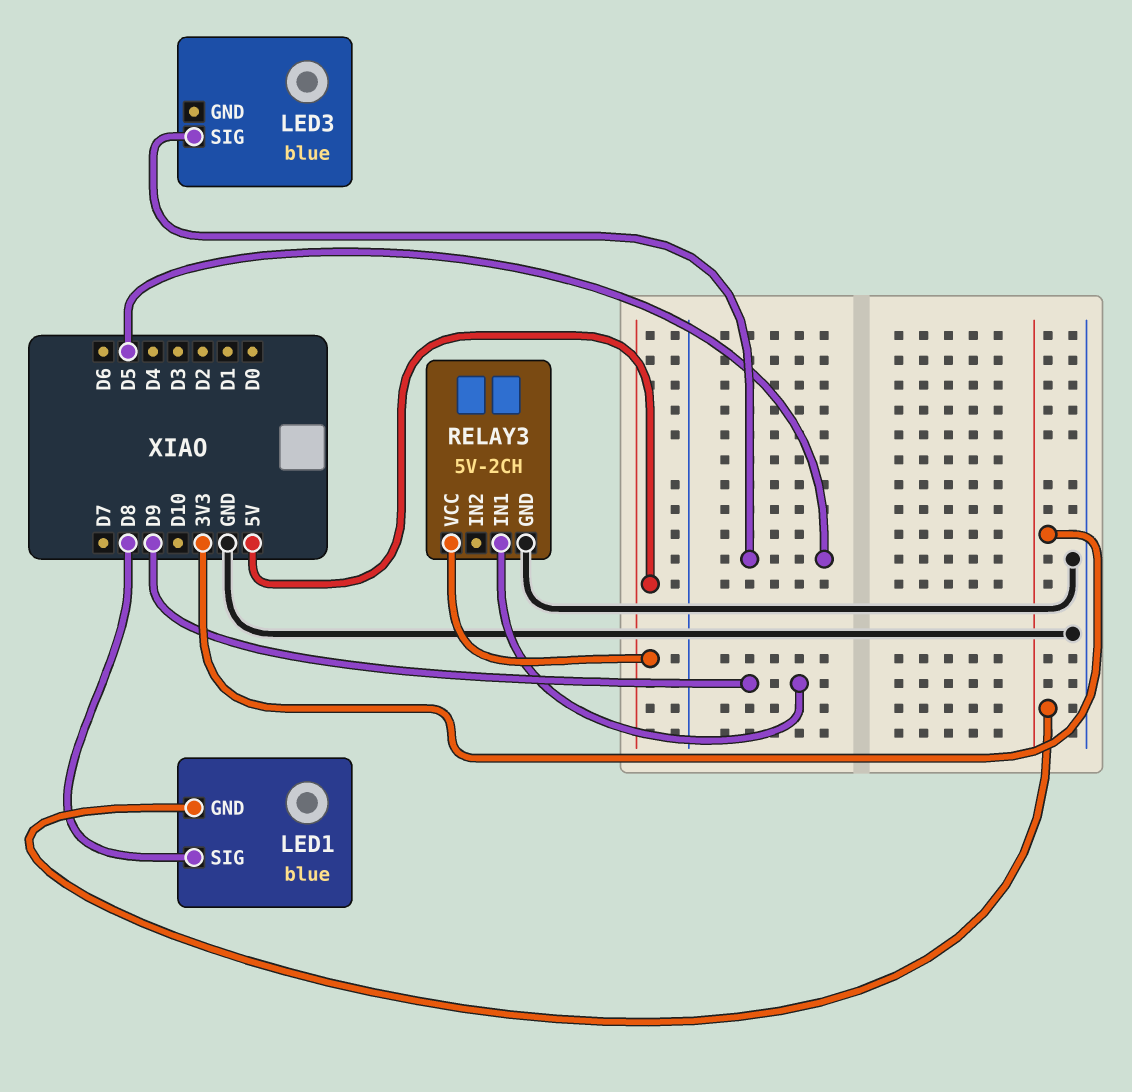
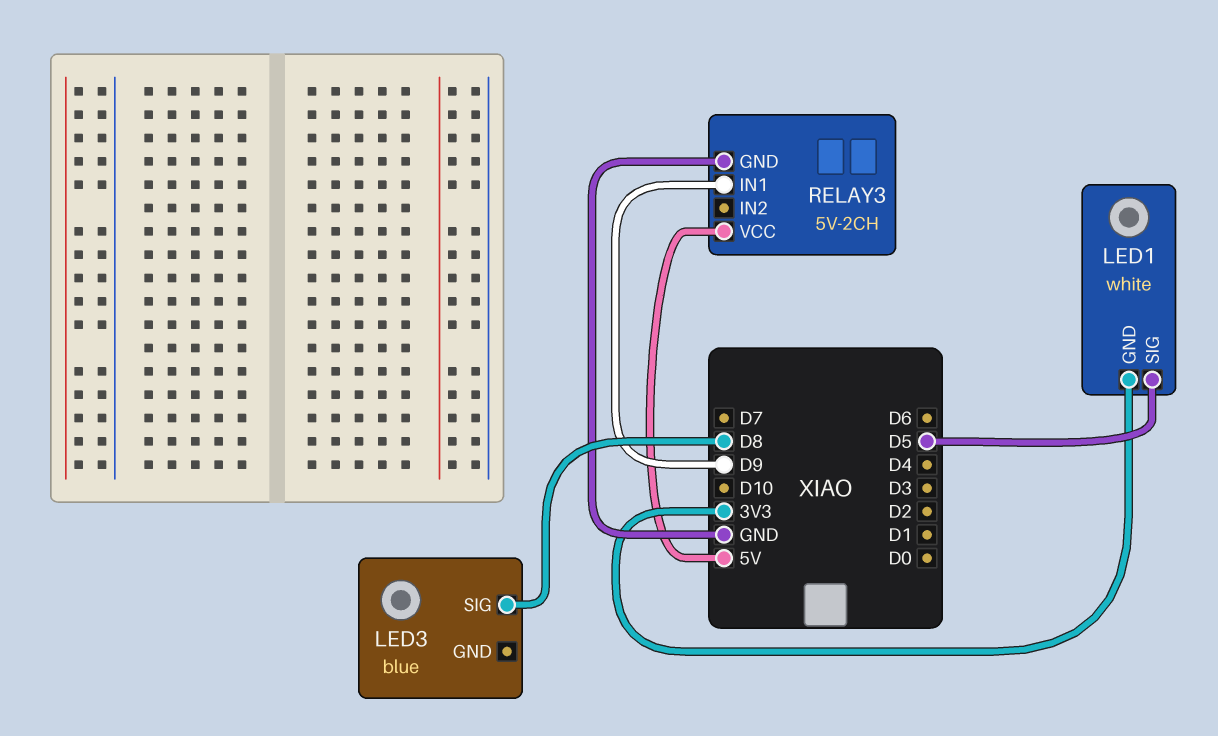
LED1: blue -> white
LED1 pin SIG: D8 -> D5
LED3 pin SIG: D5 -> D8

